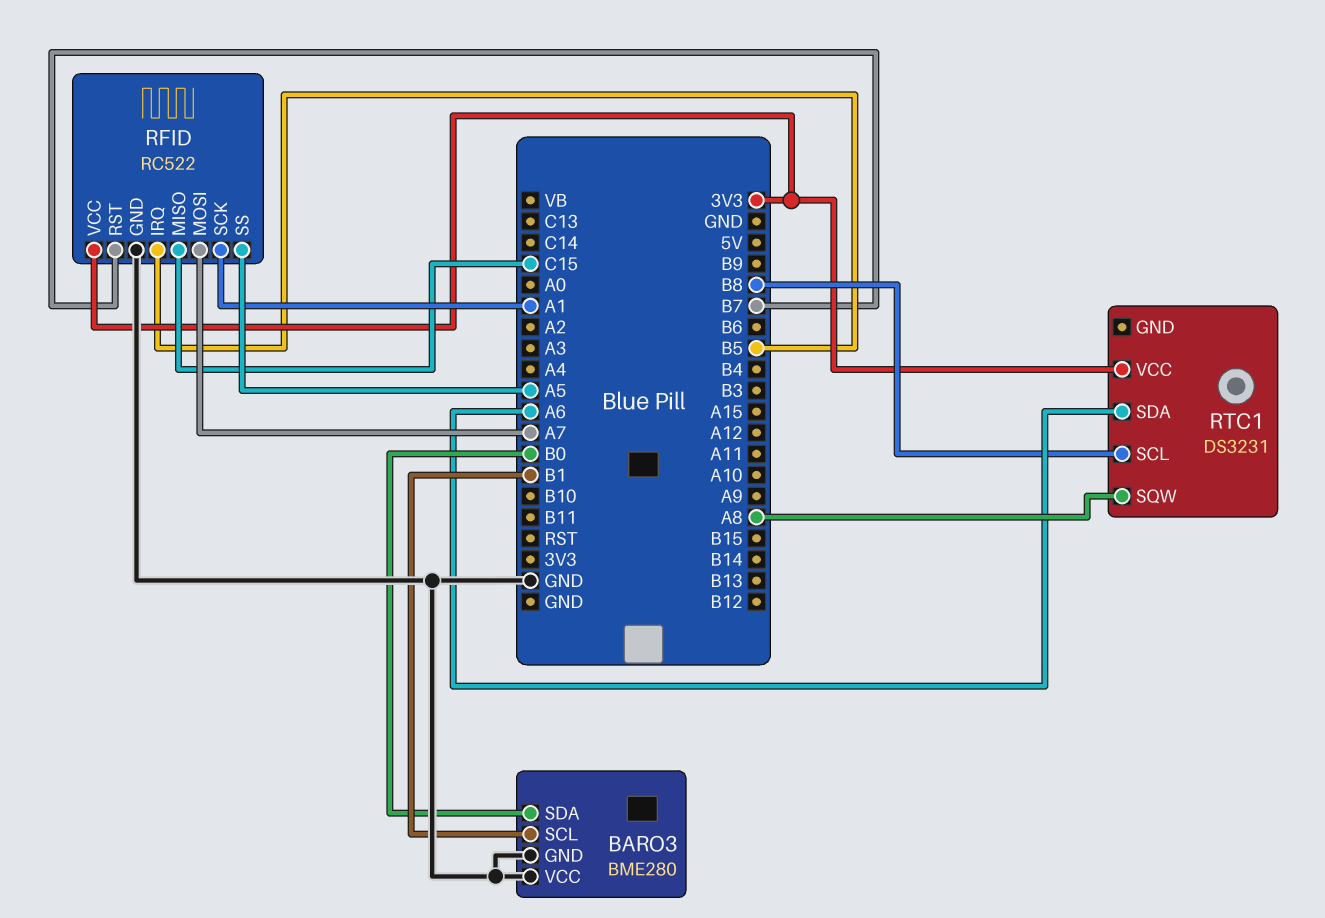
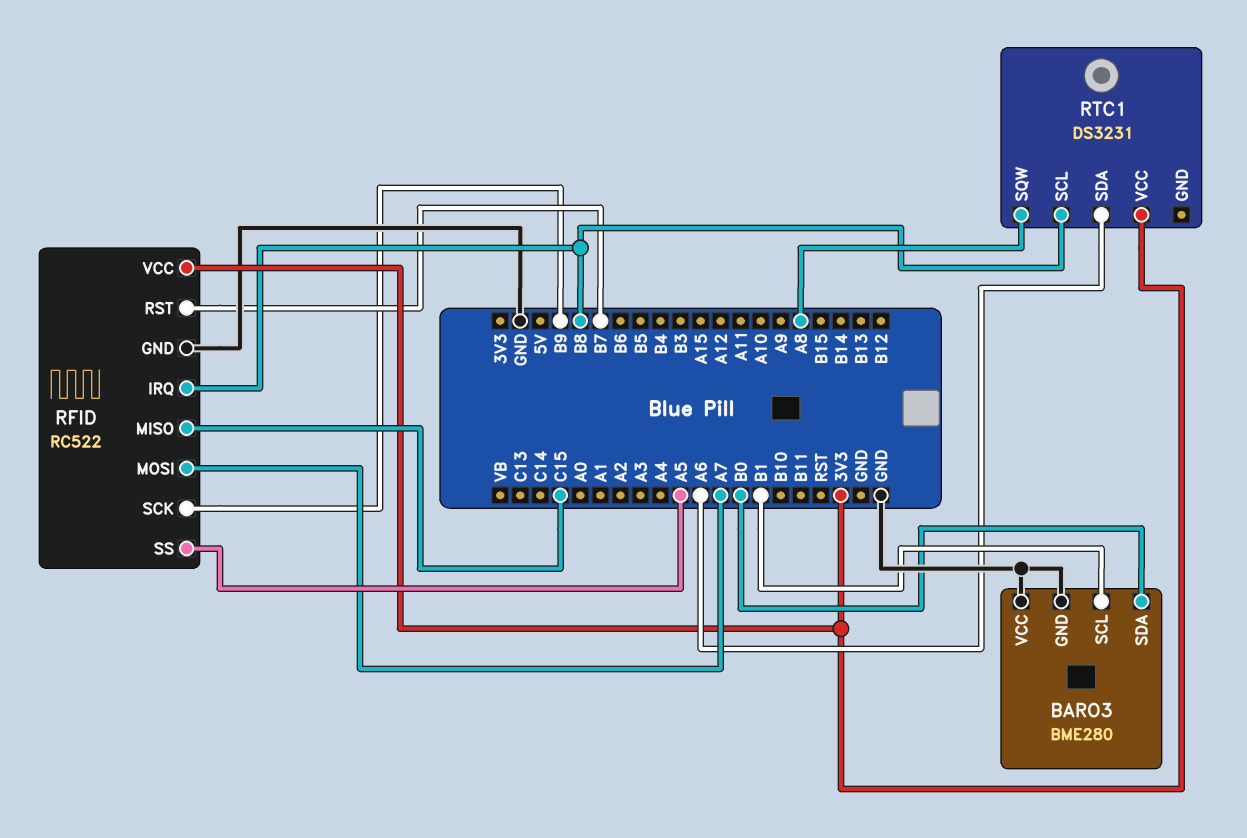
RFID pin IRQ: B5 -> B8
RFID pin SCK: A1 -> B9

